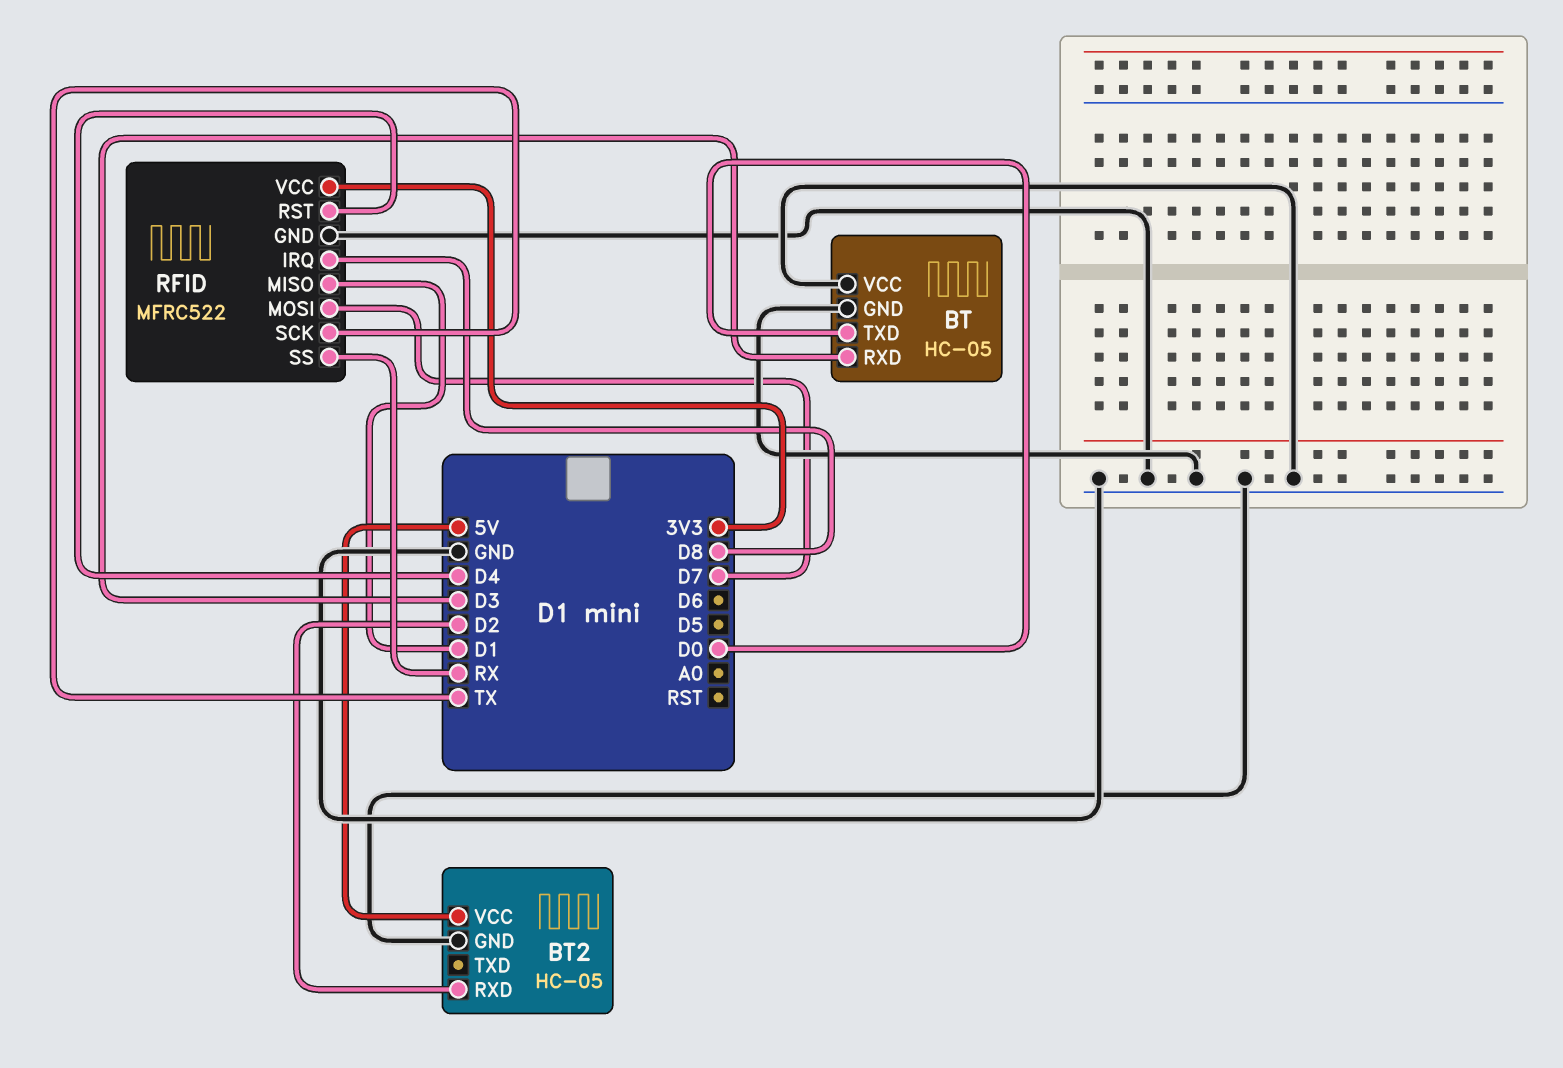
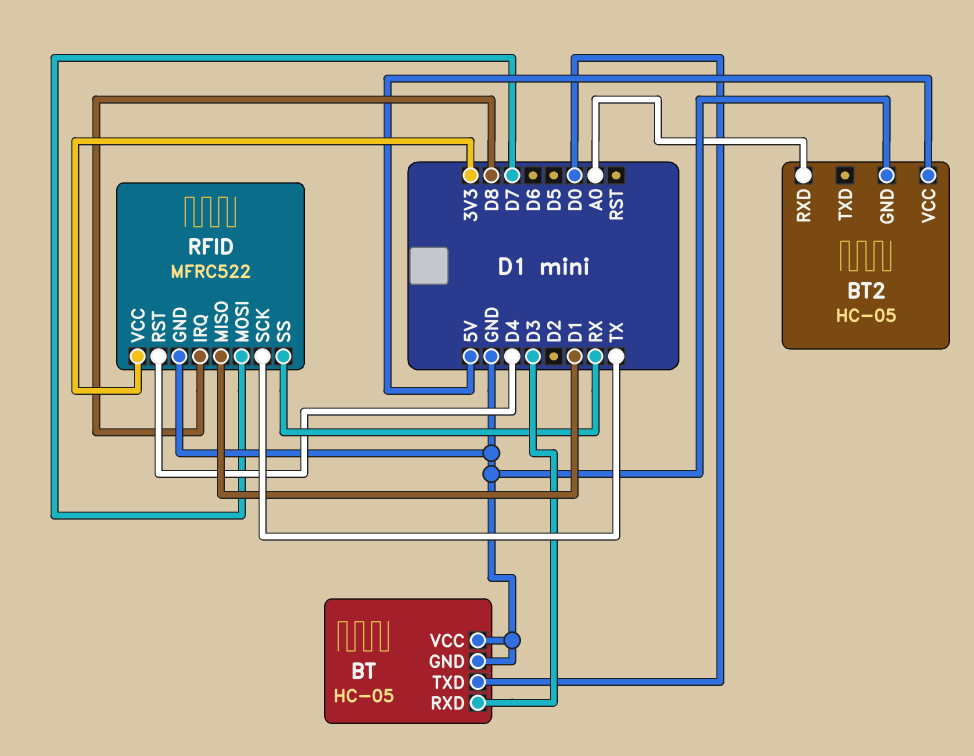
BT2 pin RXD: D2 -> A0

